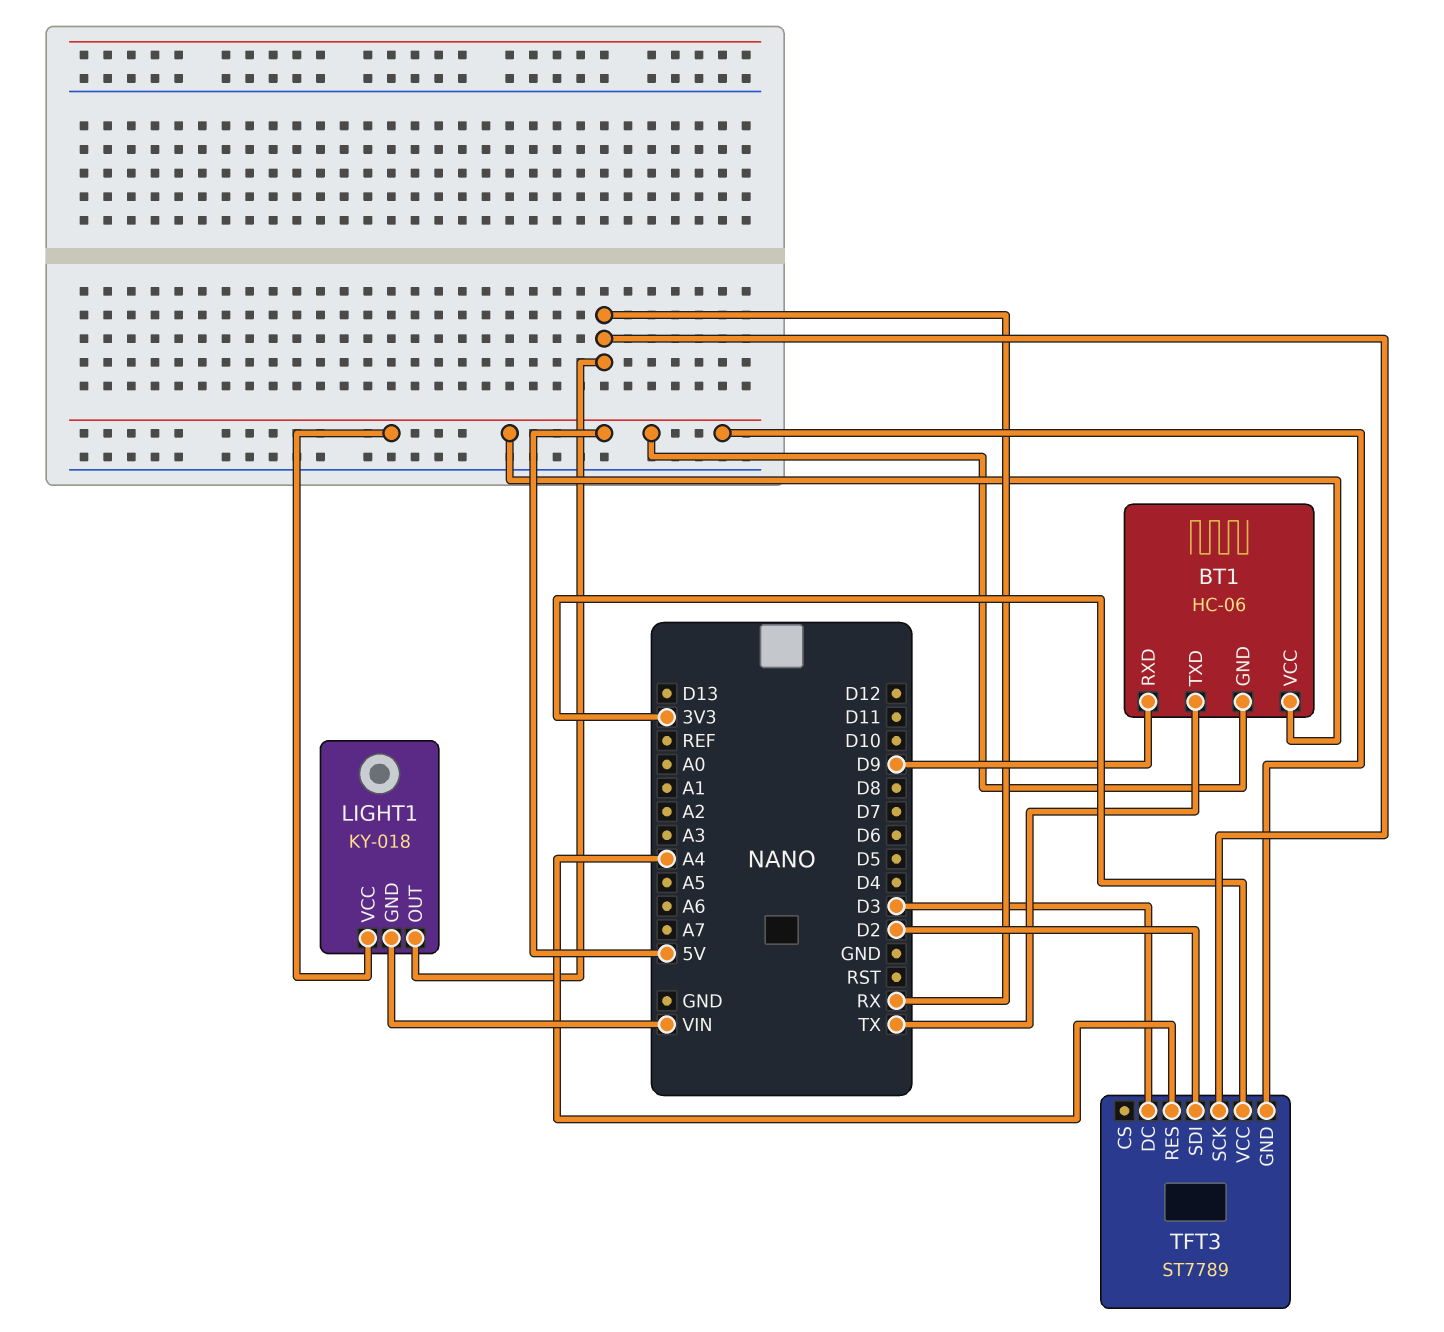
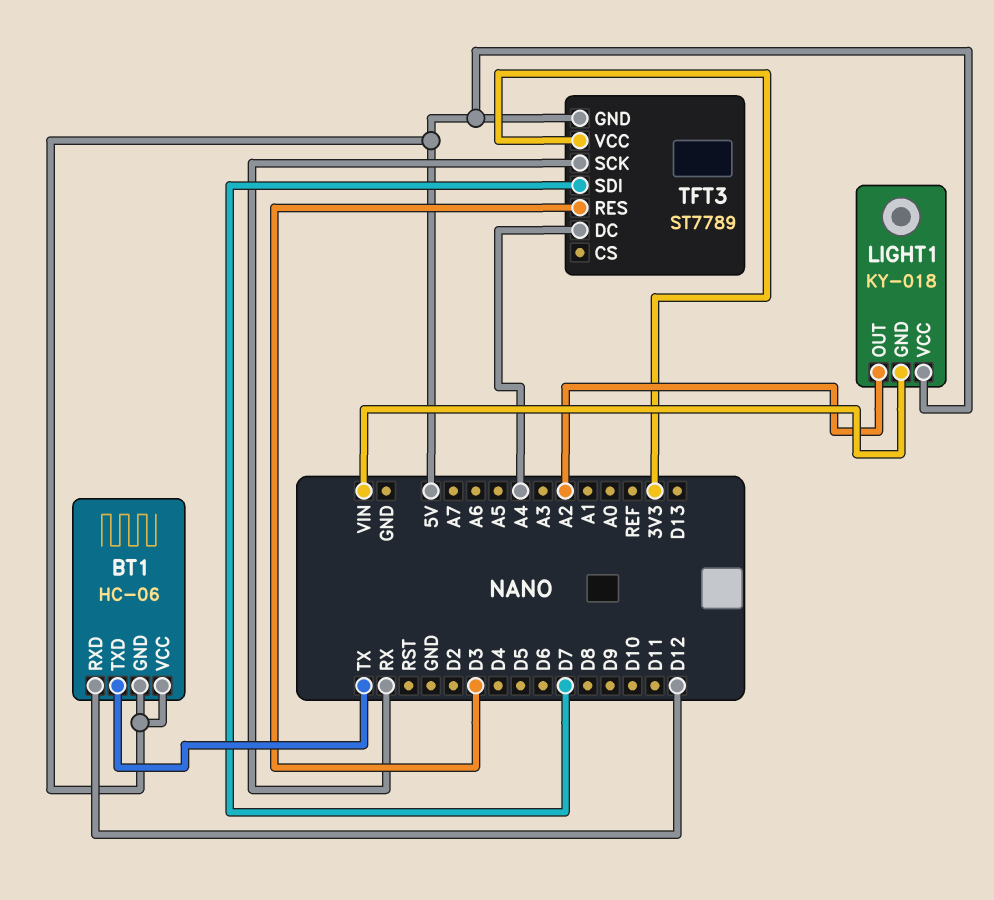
BT1 pin RXD: D9 -> D12
LIGHT1 pin OUT: RX -> A2
TFT3 pin DC: D3 -> A4
TFT3 pin RES: A4 -> D3
TFT3 pin SDI: D2 -> D7

